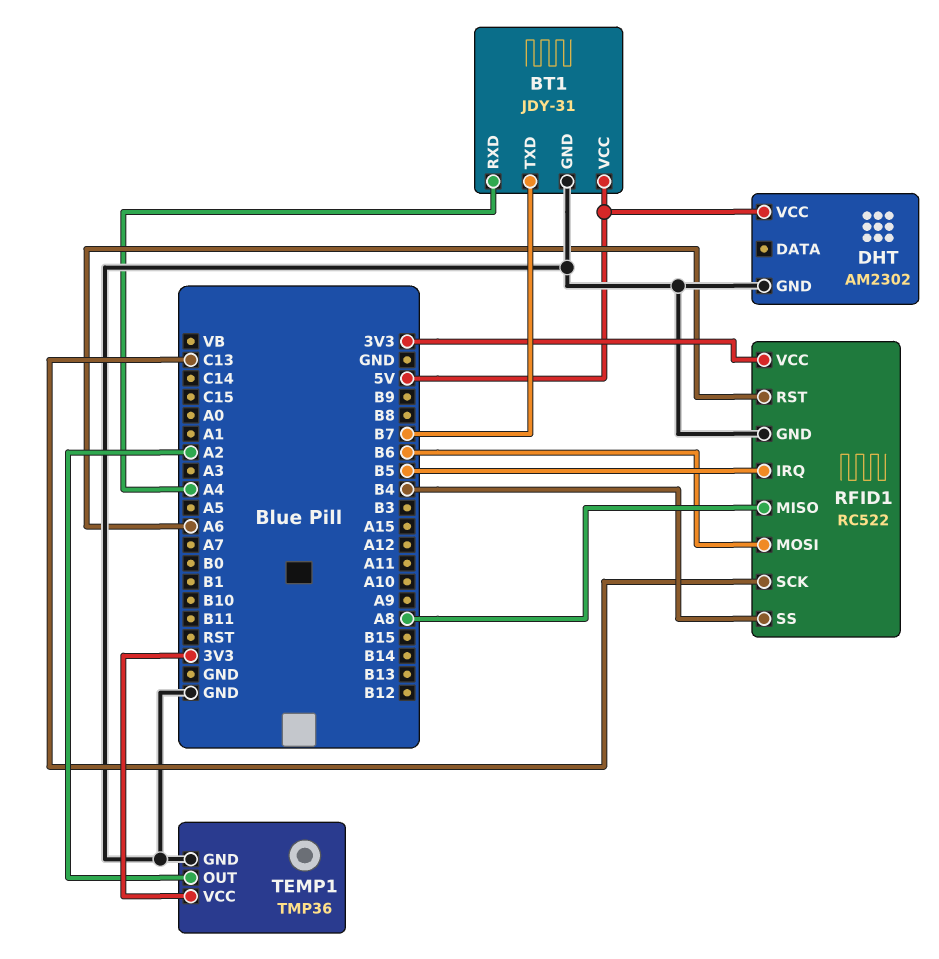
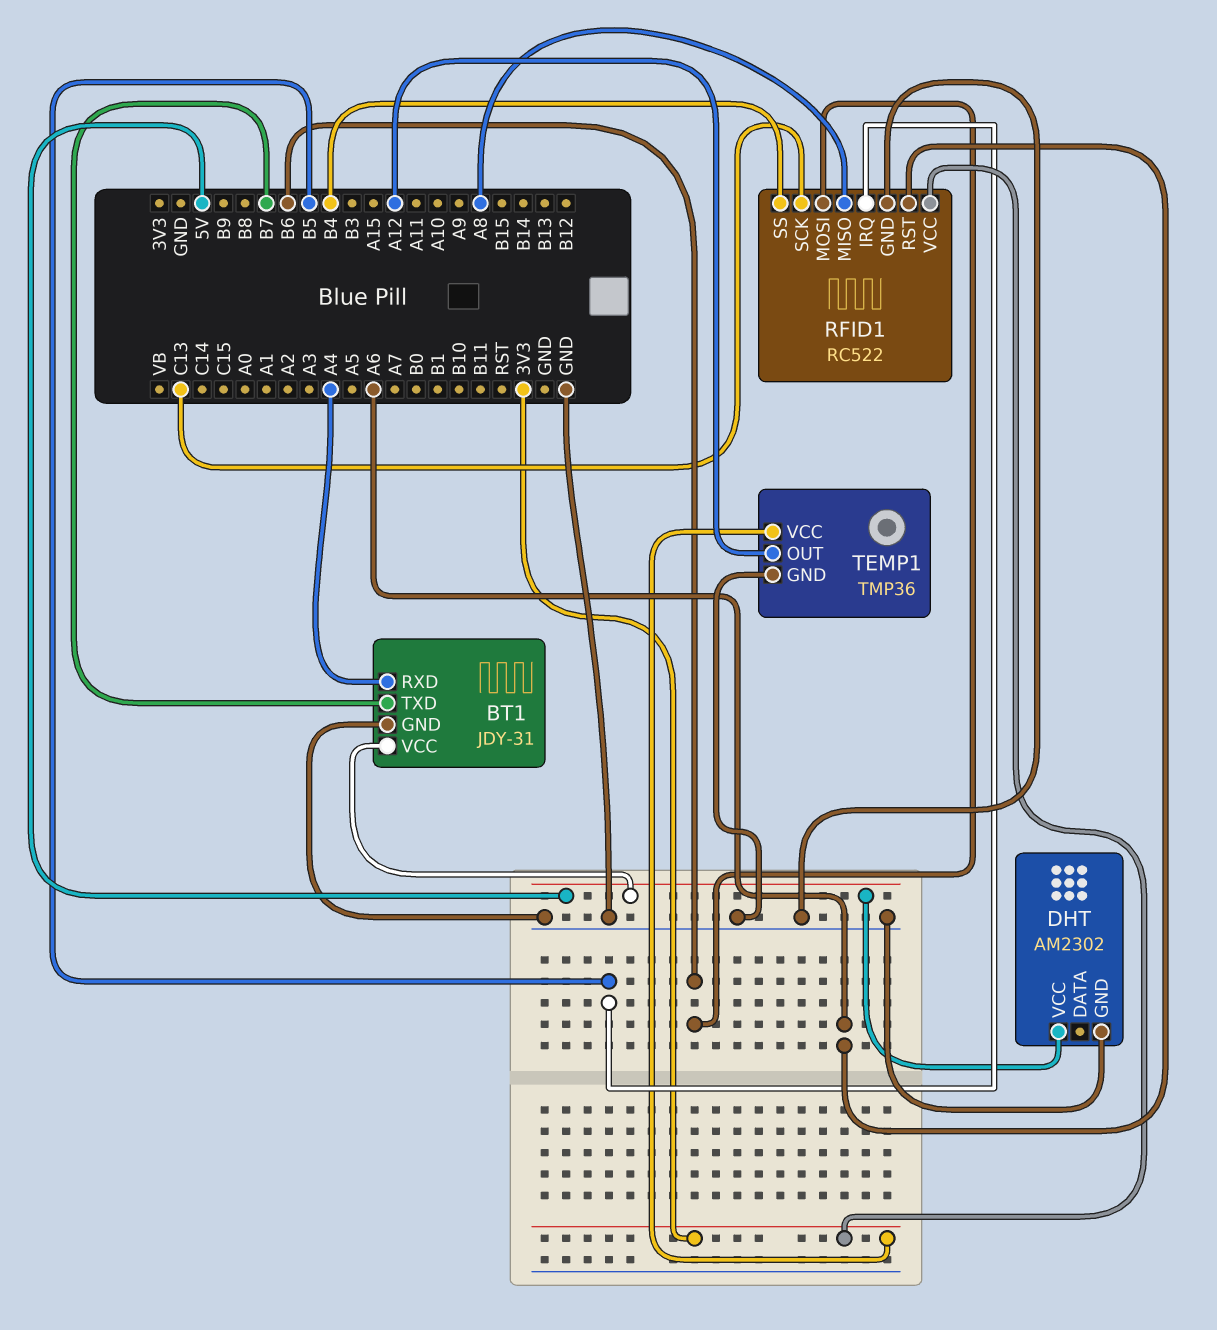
TEMP1 pin OUT: A2 -> A12

